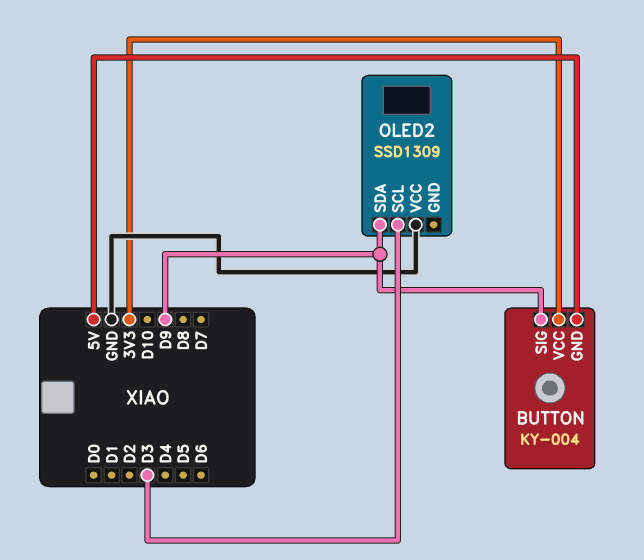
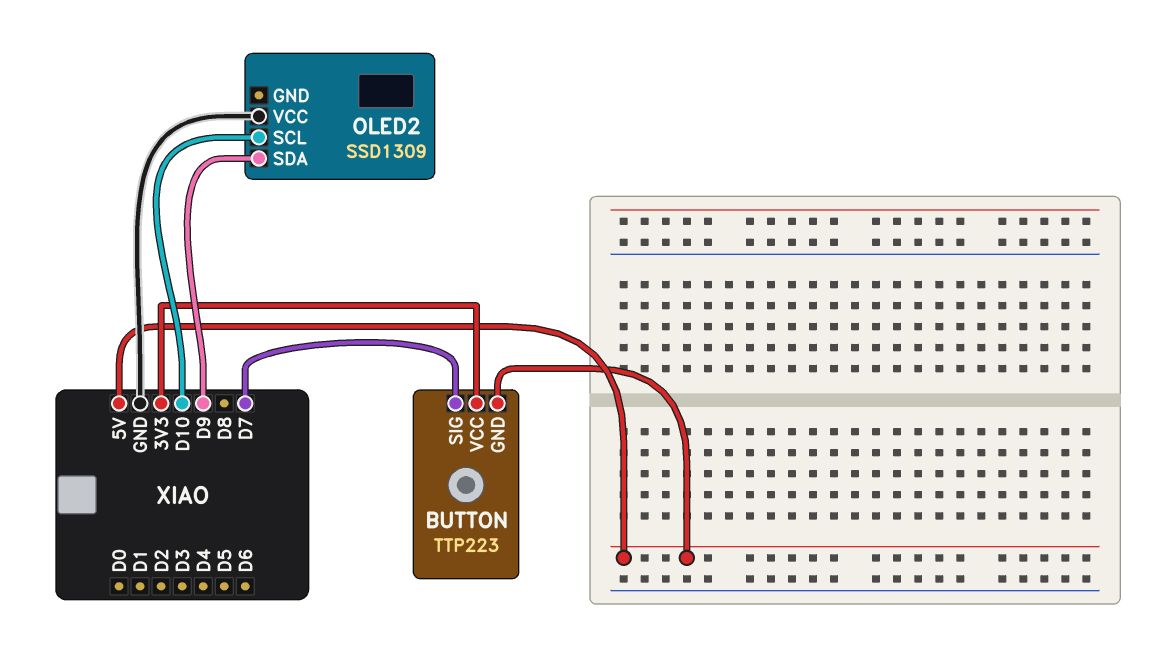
BUTTON: KY-004 -> TTP223
BUTTON pin SIG: D9 -> D7
OLED2 pin SCL: D3 -> D10

